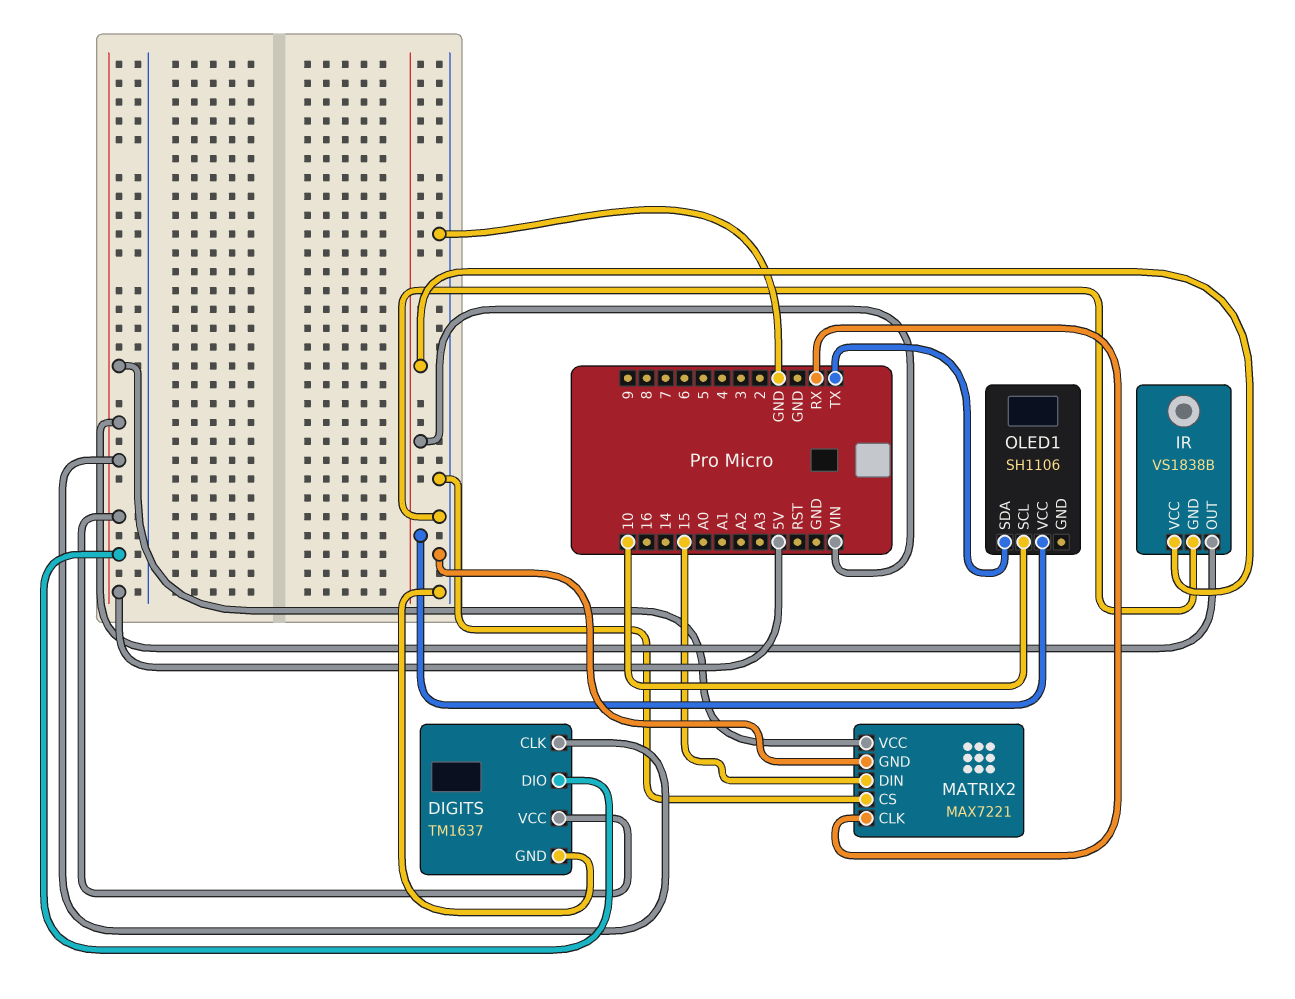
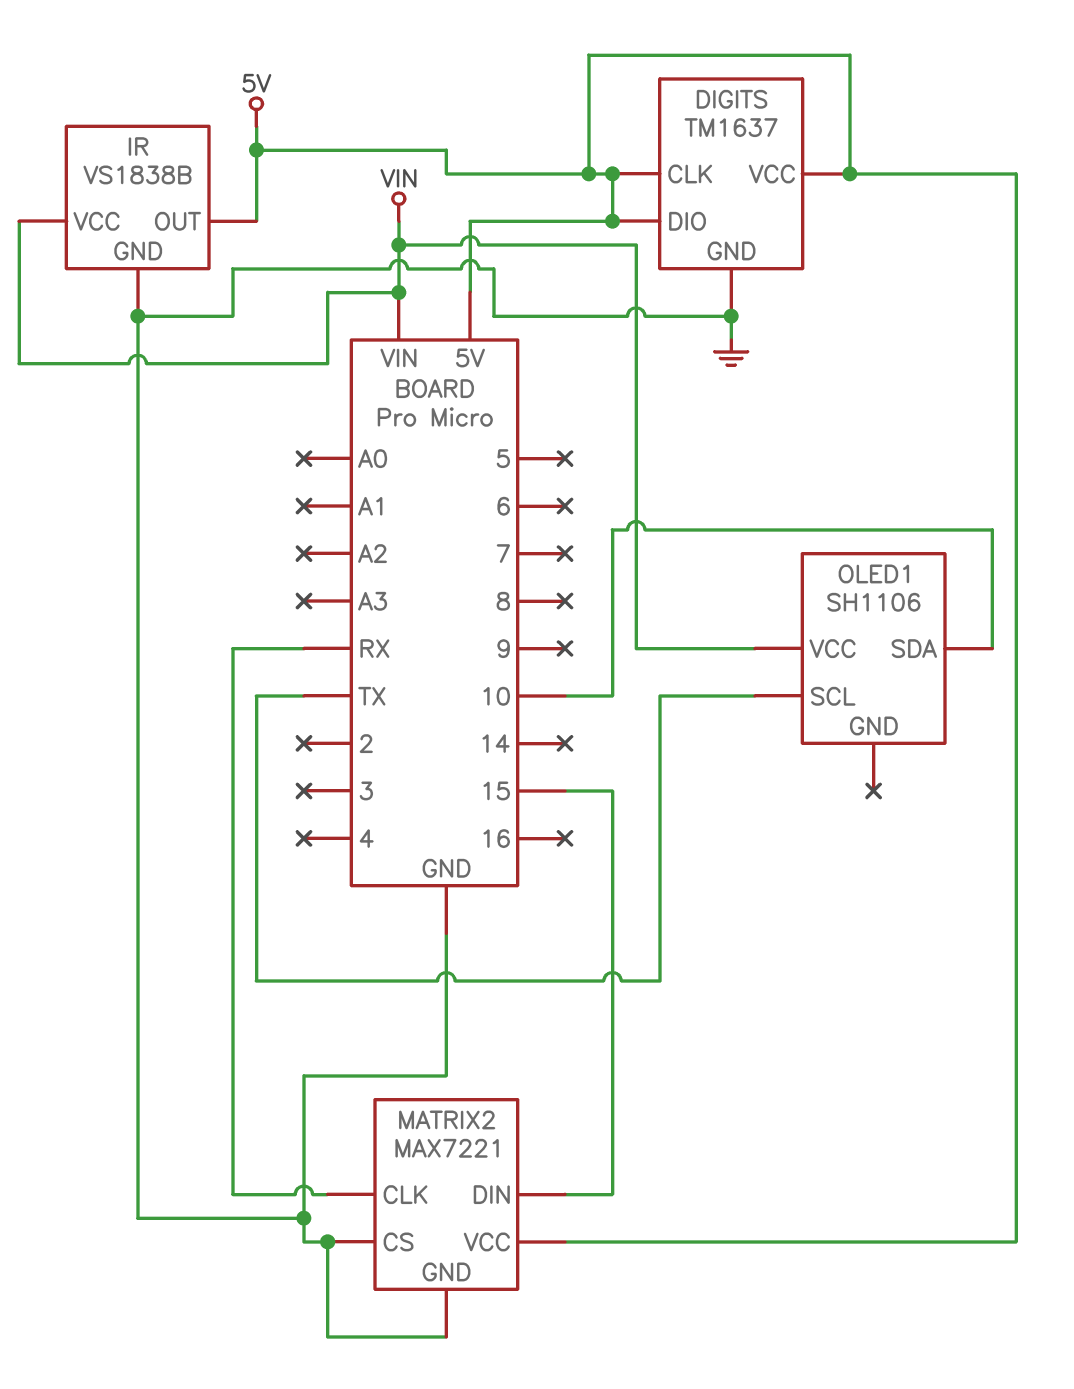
OLED1 pin SCL: 10 -> TX
OLED1 pin SDA: TX -> 10

